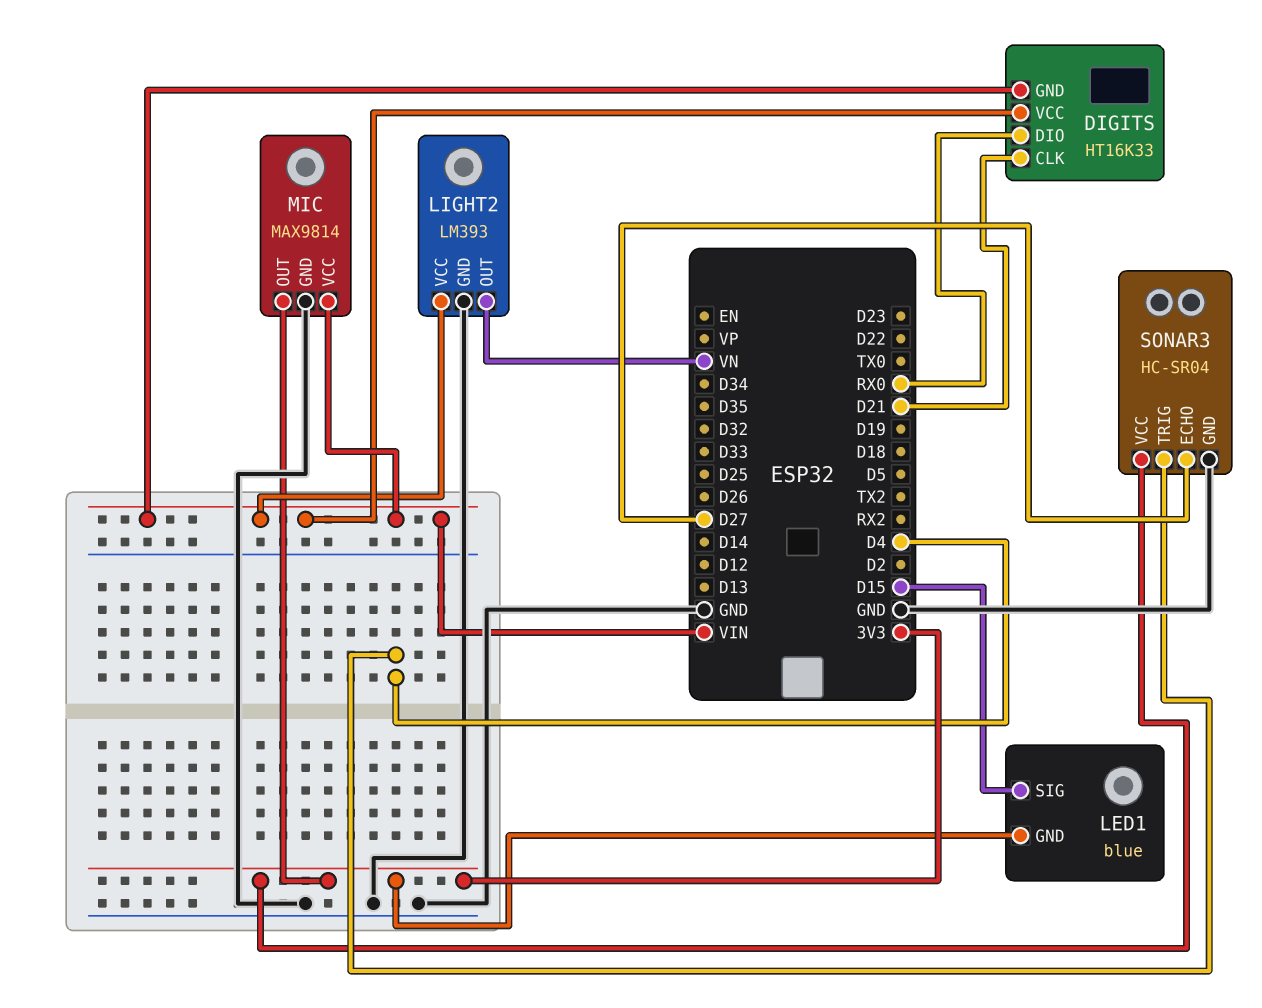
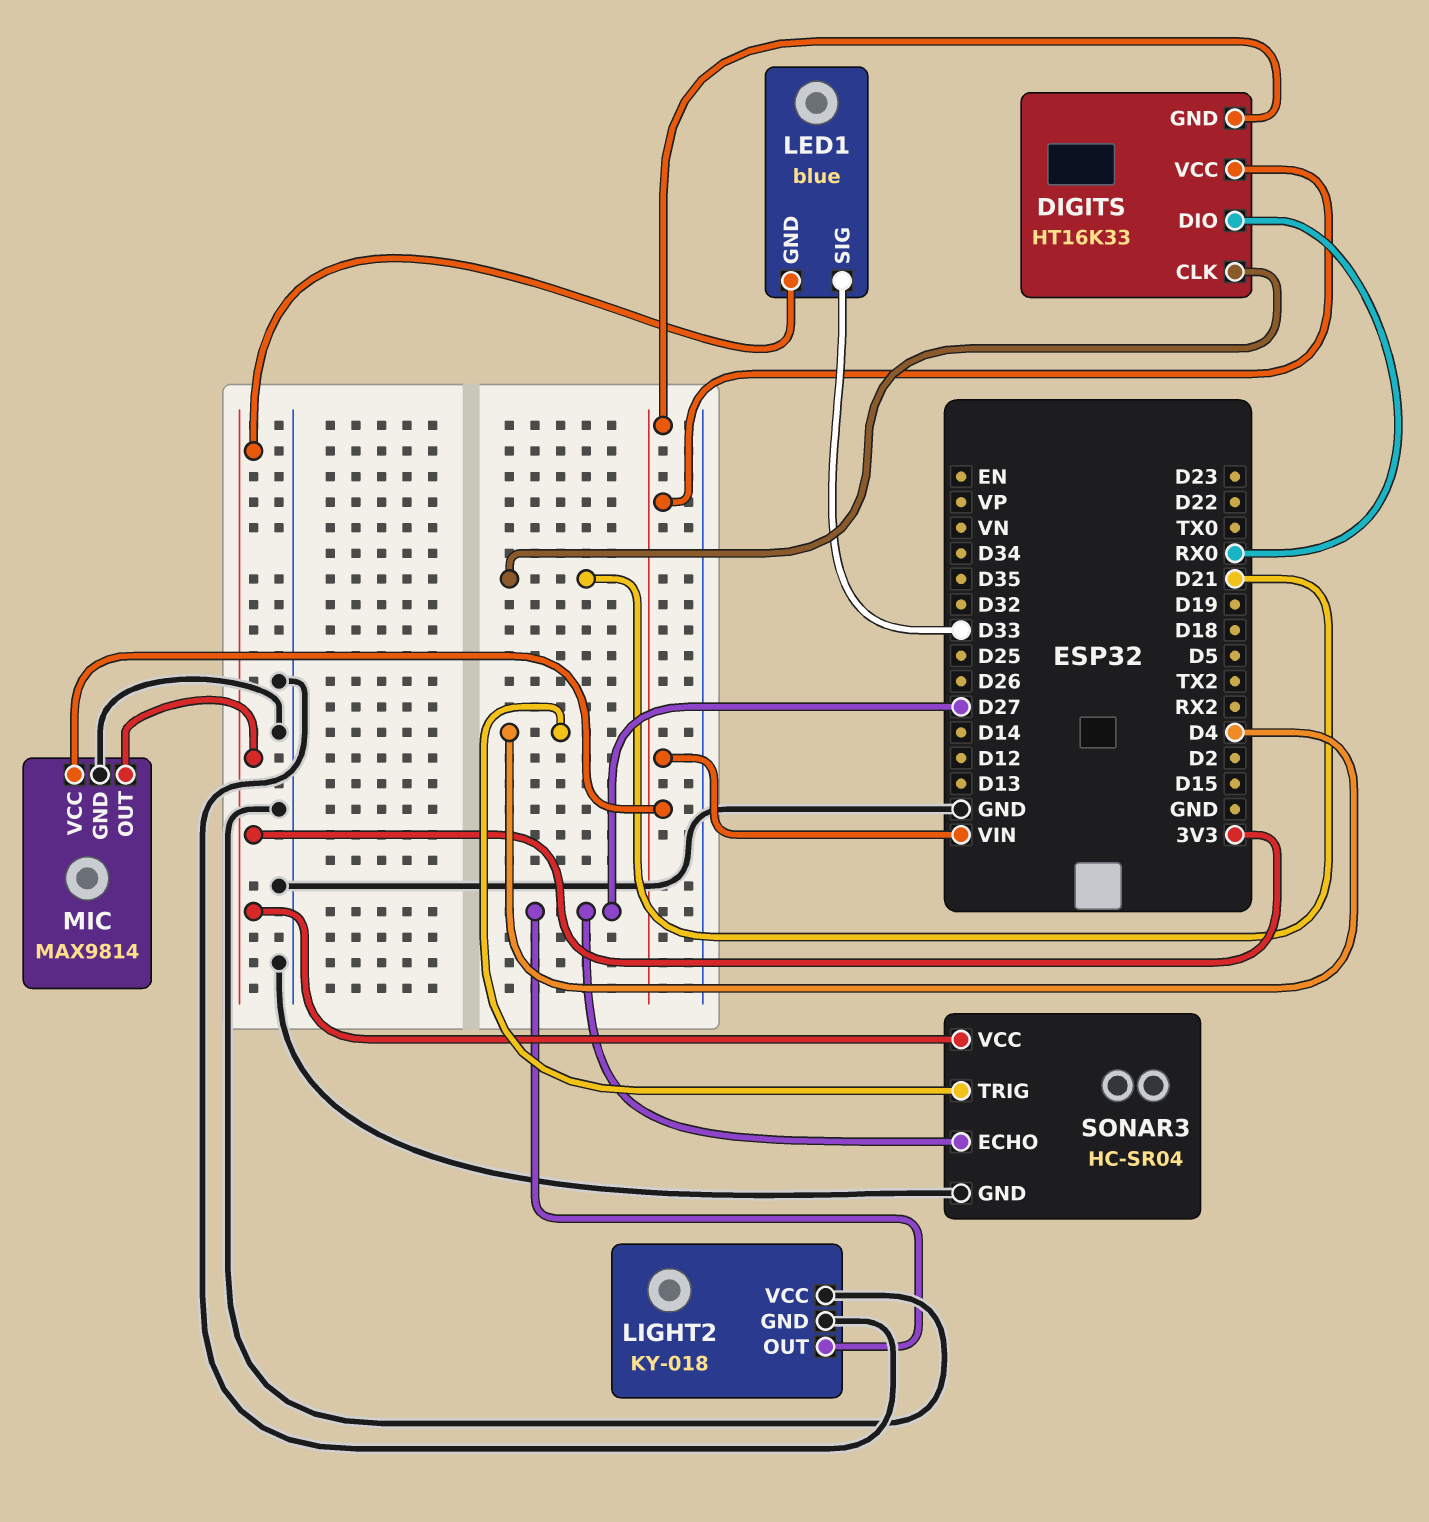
LED1 pin SIG: D15 -> D33
LIGHT2: LM393 -> KY-018
LIGHT2 pin OUT: VN -> D27
LIGHT2 pin VCC: VIN -> GND

